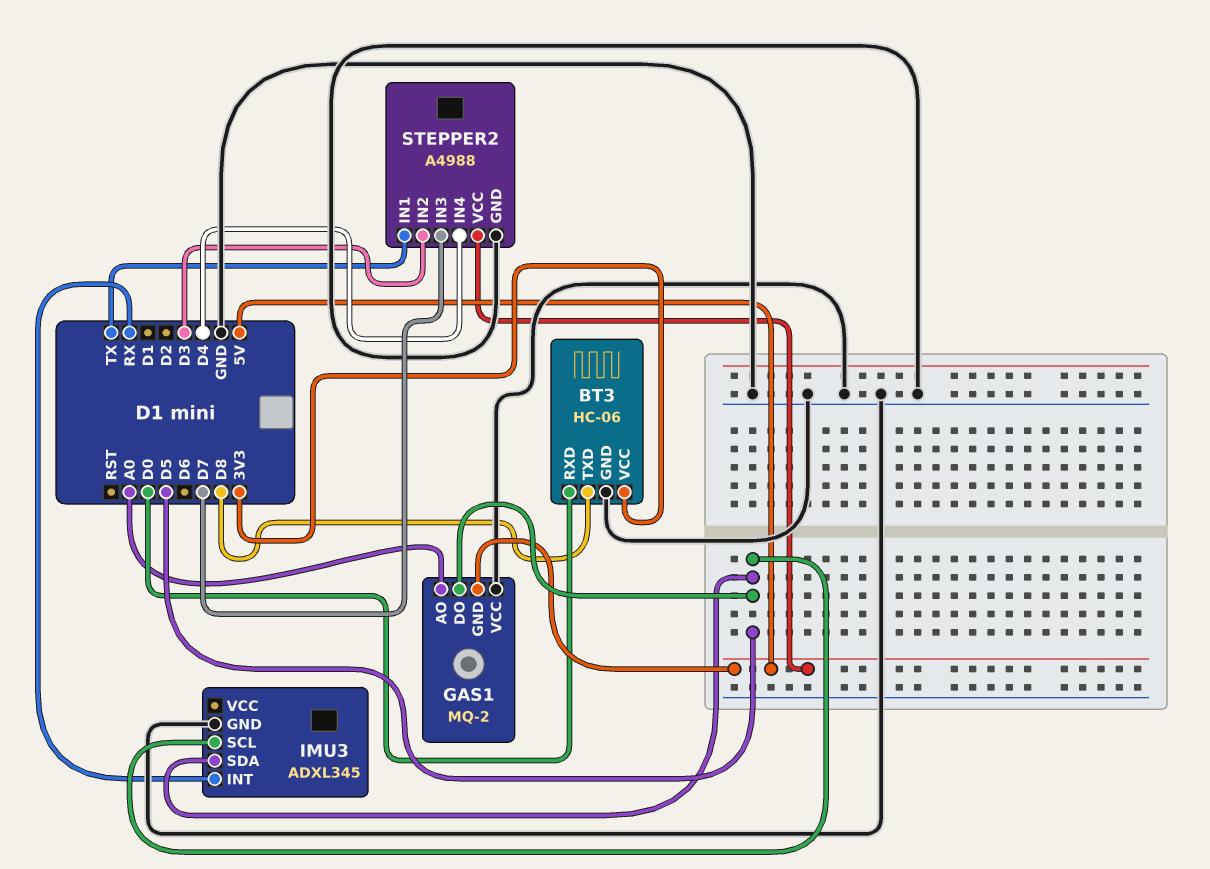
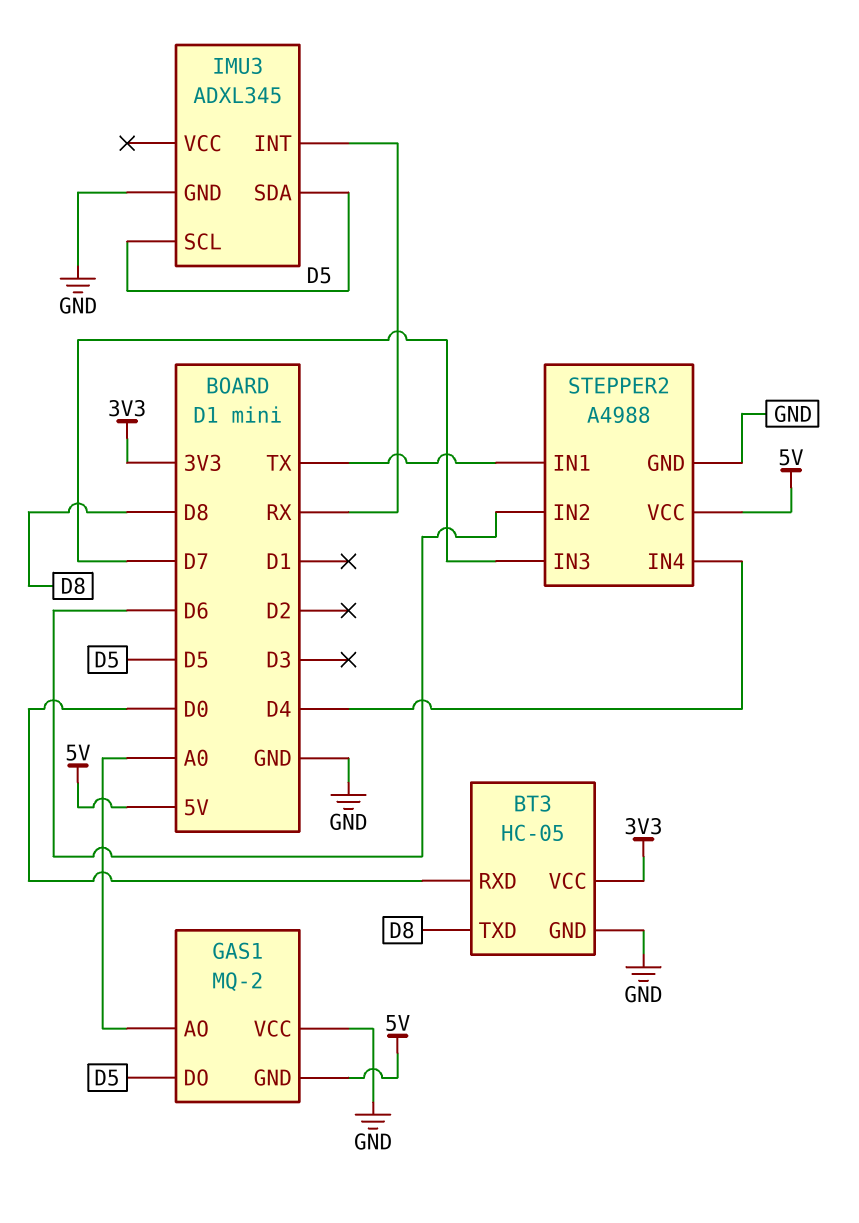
BT3: HC-06 -> HC-05
STEPPER2 pin IN2: D3 -> D6

